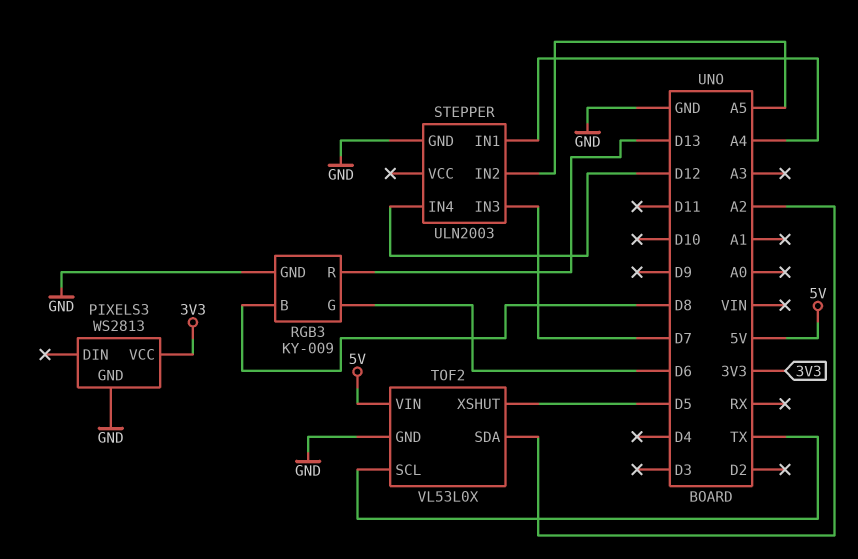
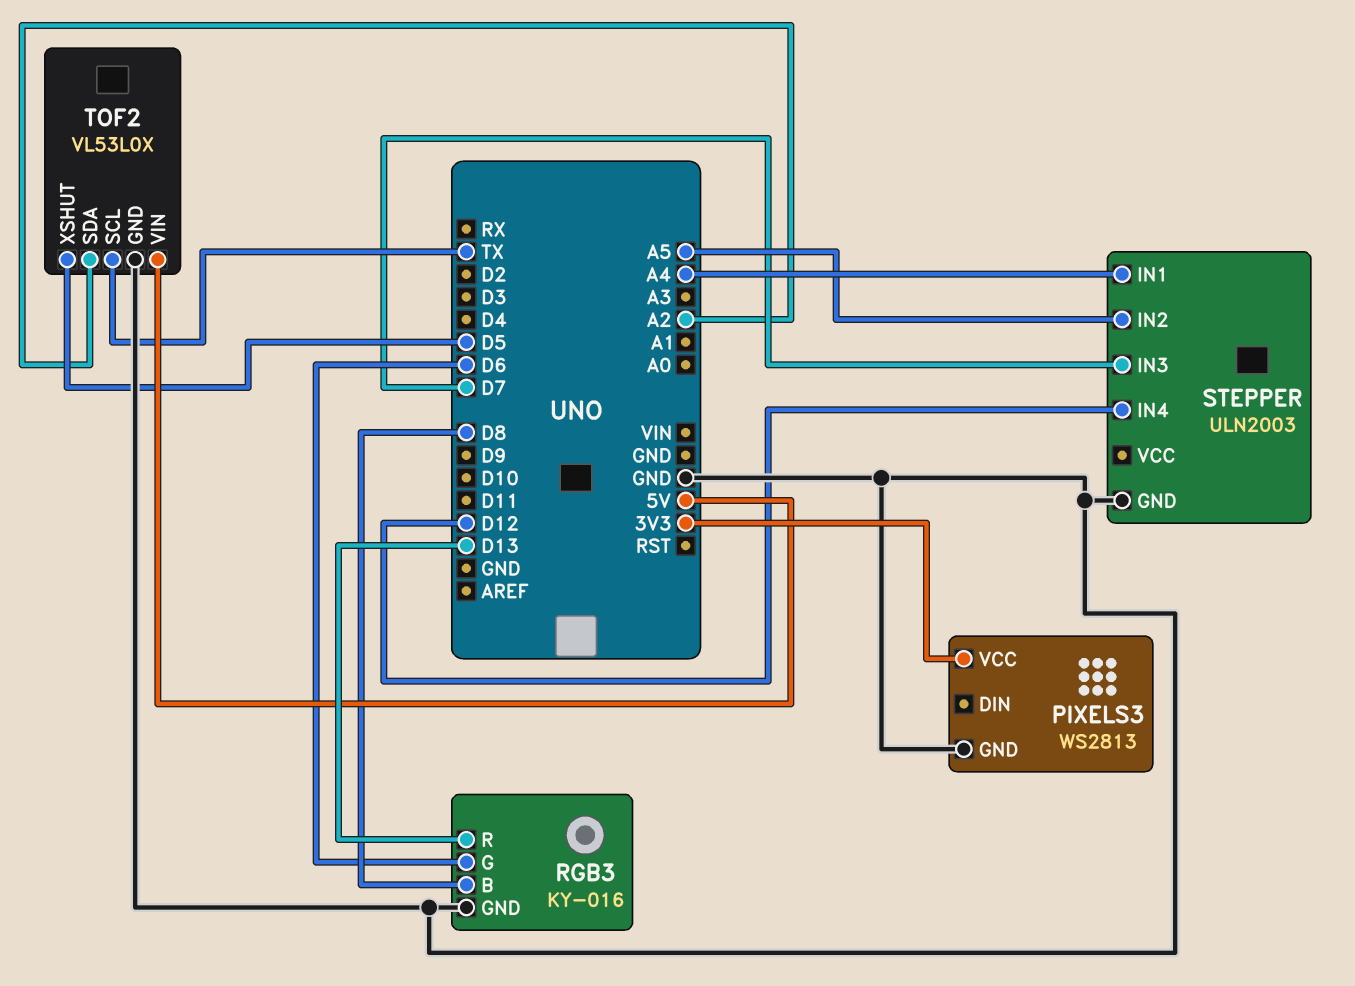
RGB3: KY-009 -> KY-016

